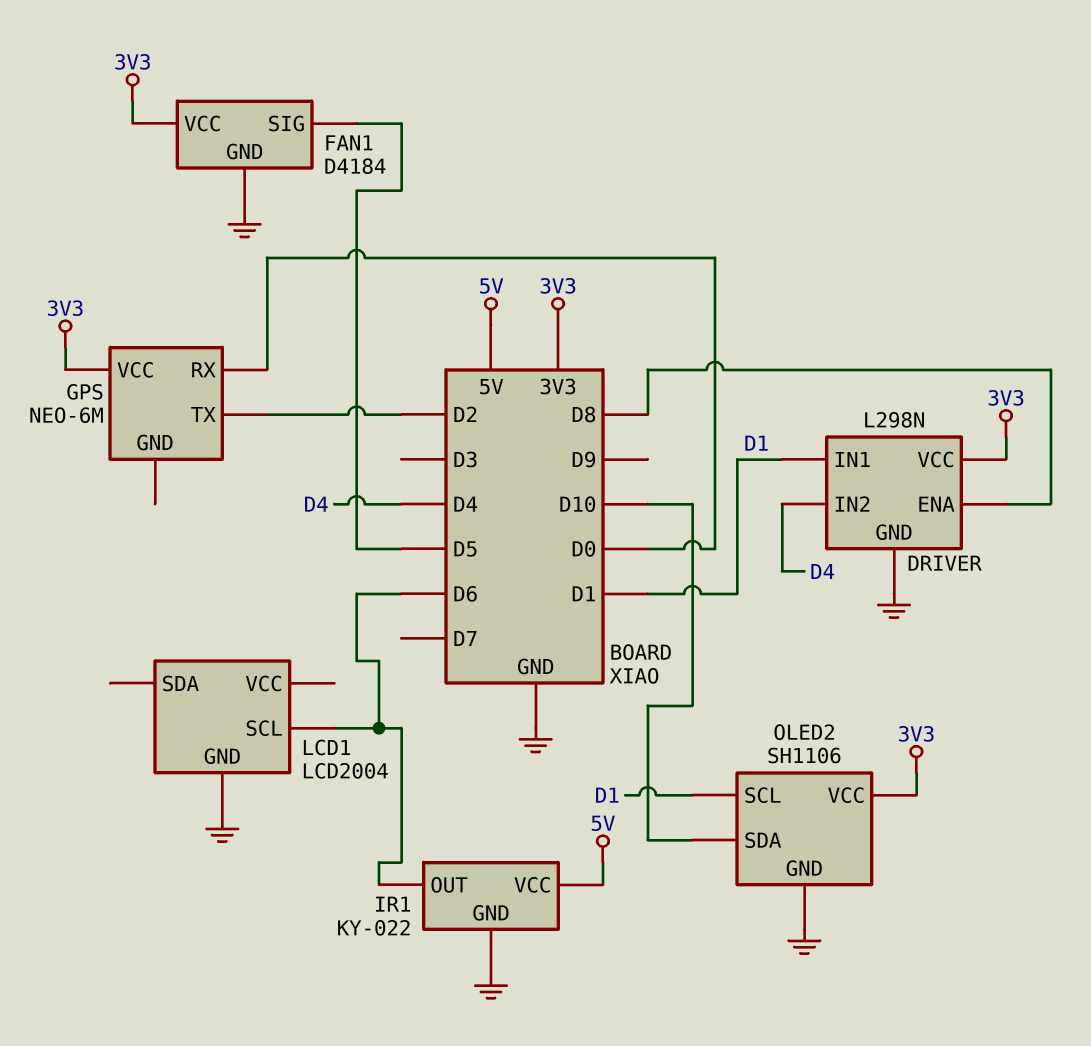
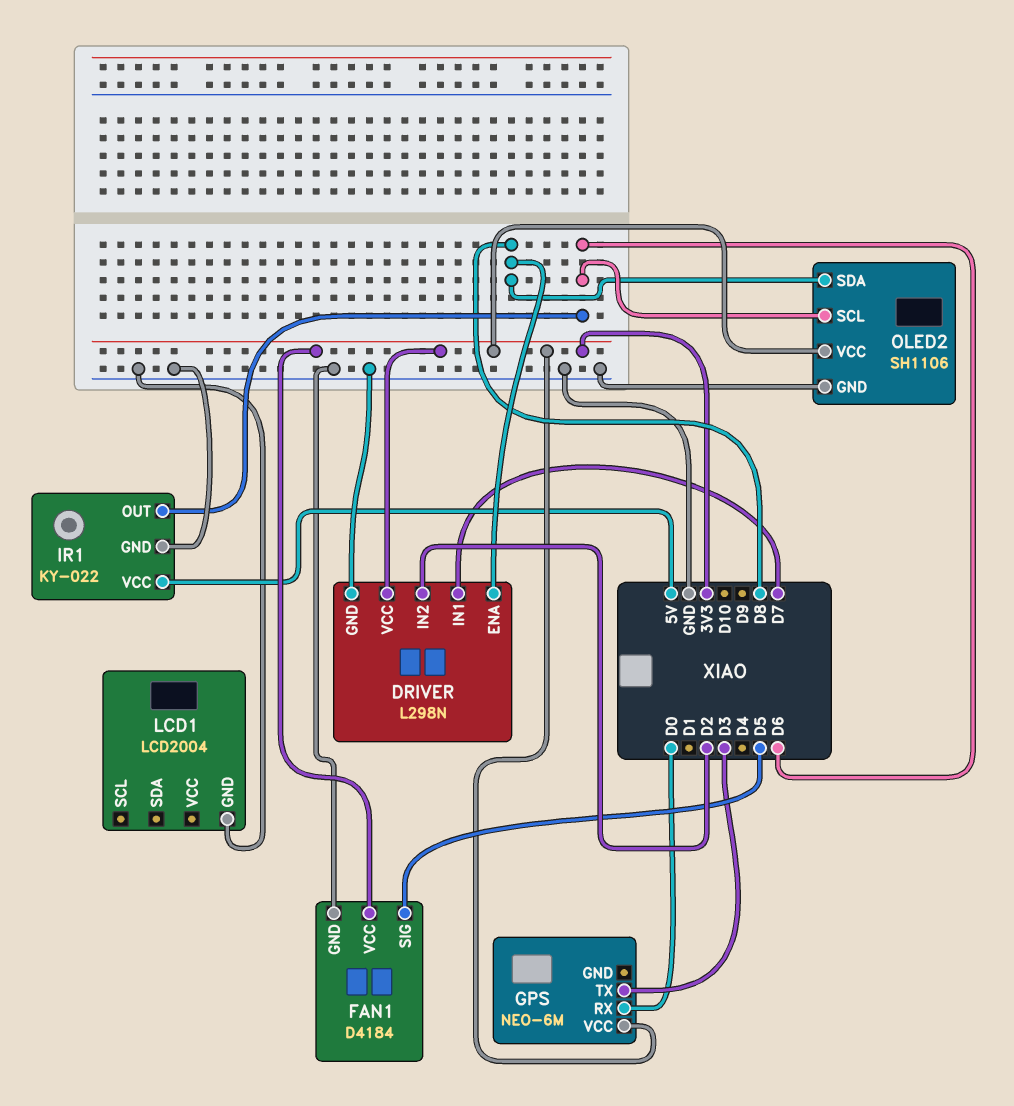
DRIVER pin IN1: D1 -> D7
DRIVER pin IN2: D4 -> D2
GPS pin TX: D2 -> D3
LCD1 pin SCL: D6 -> none
OLED2 pin SCL: D1 -> D6
OLED2 pin SDA: D10 -> D8

